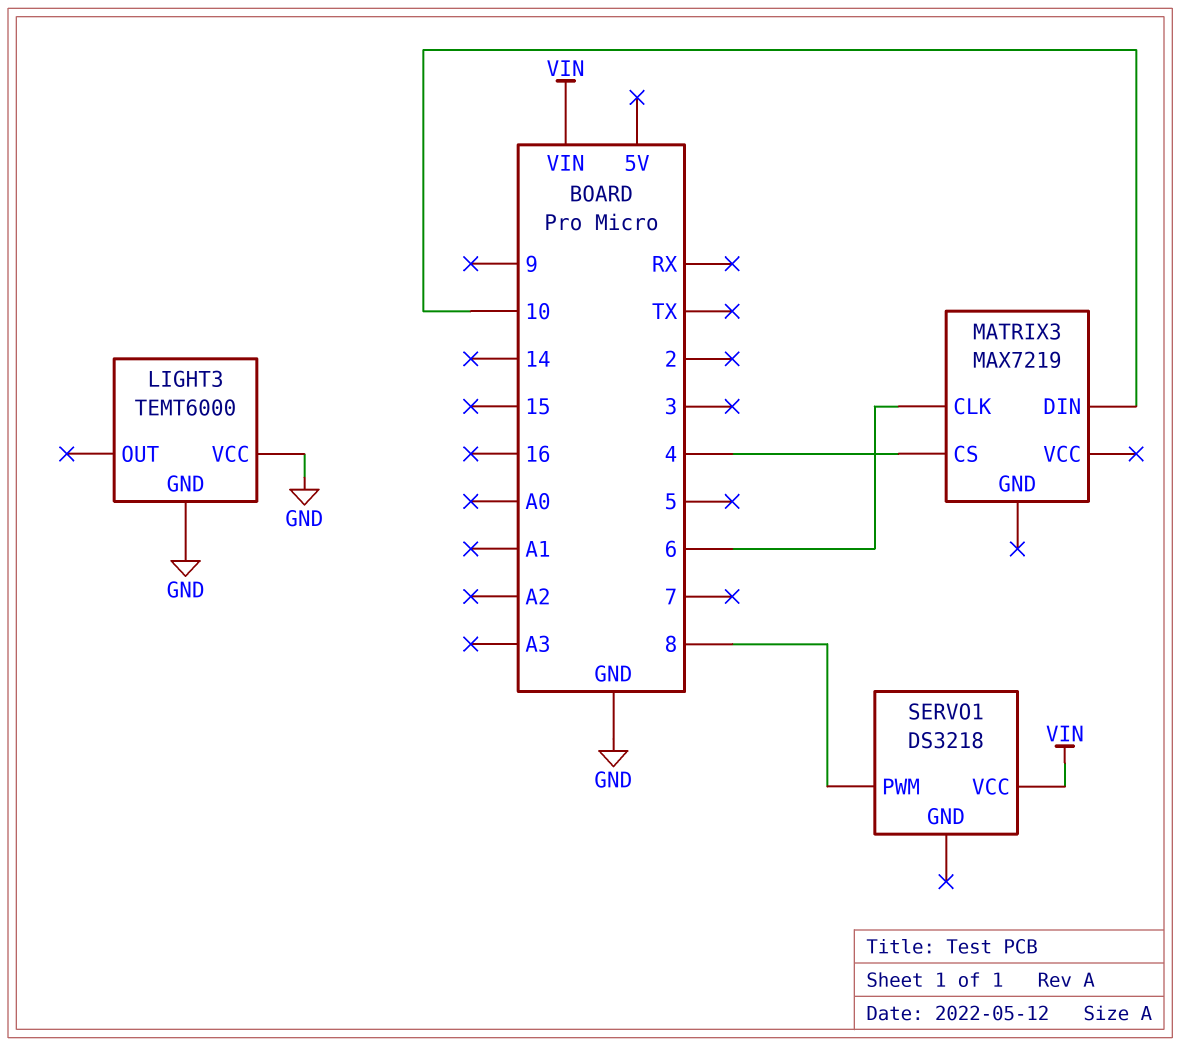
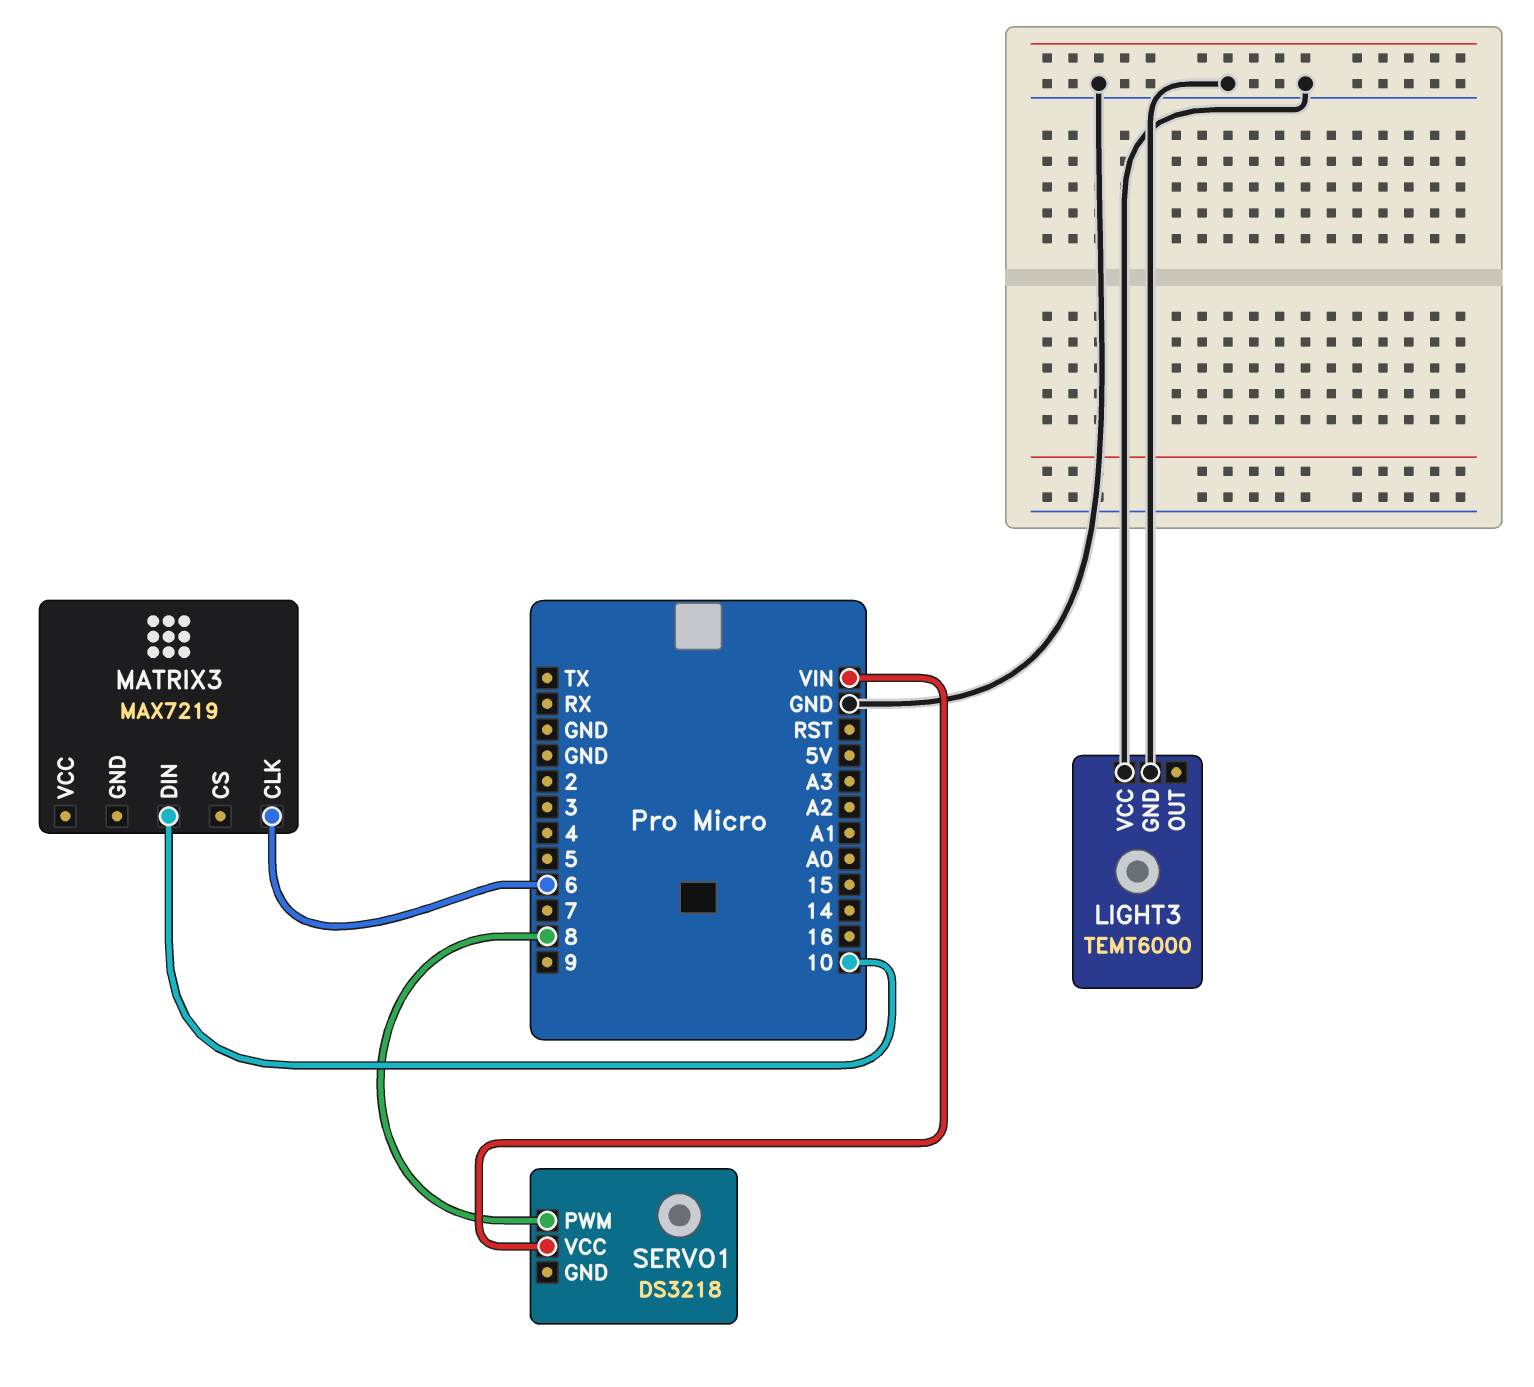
MATRIX3 pin CS: 4 -> none

